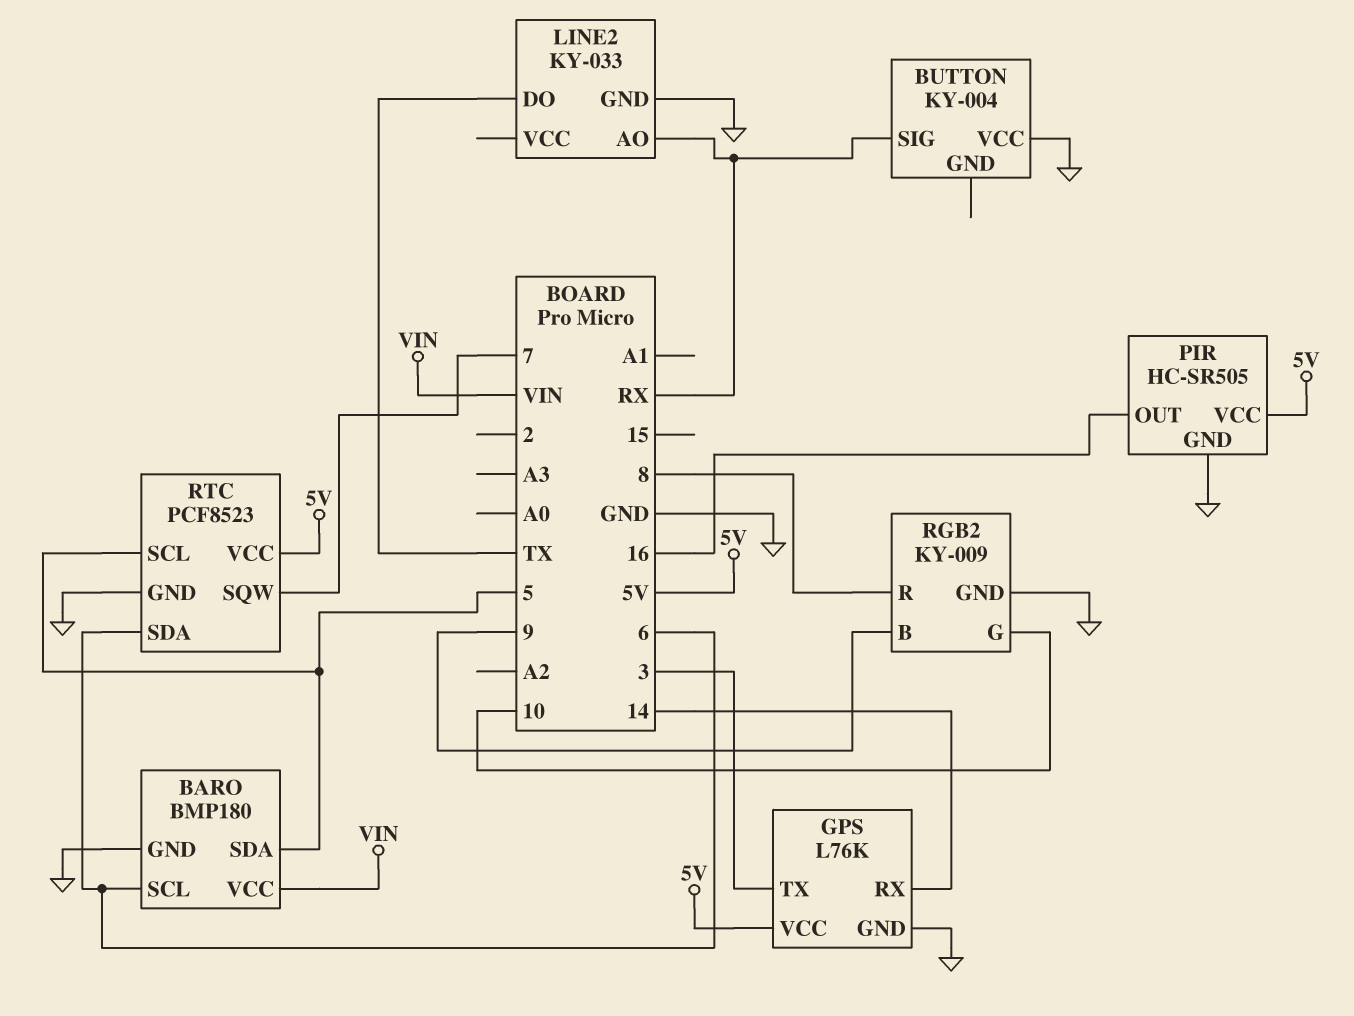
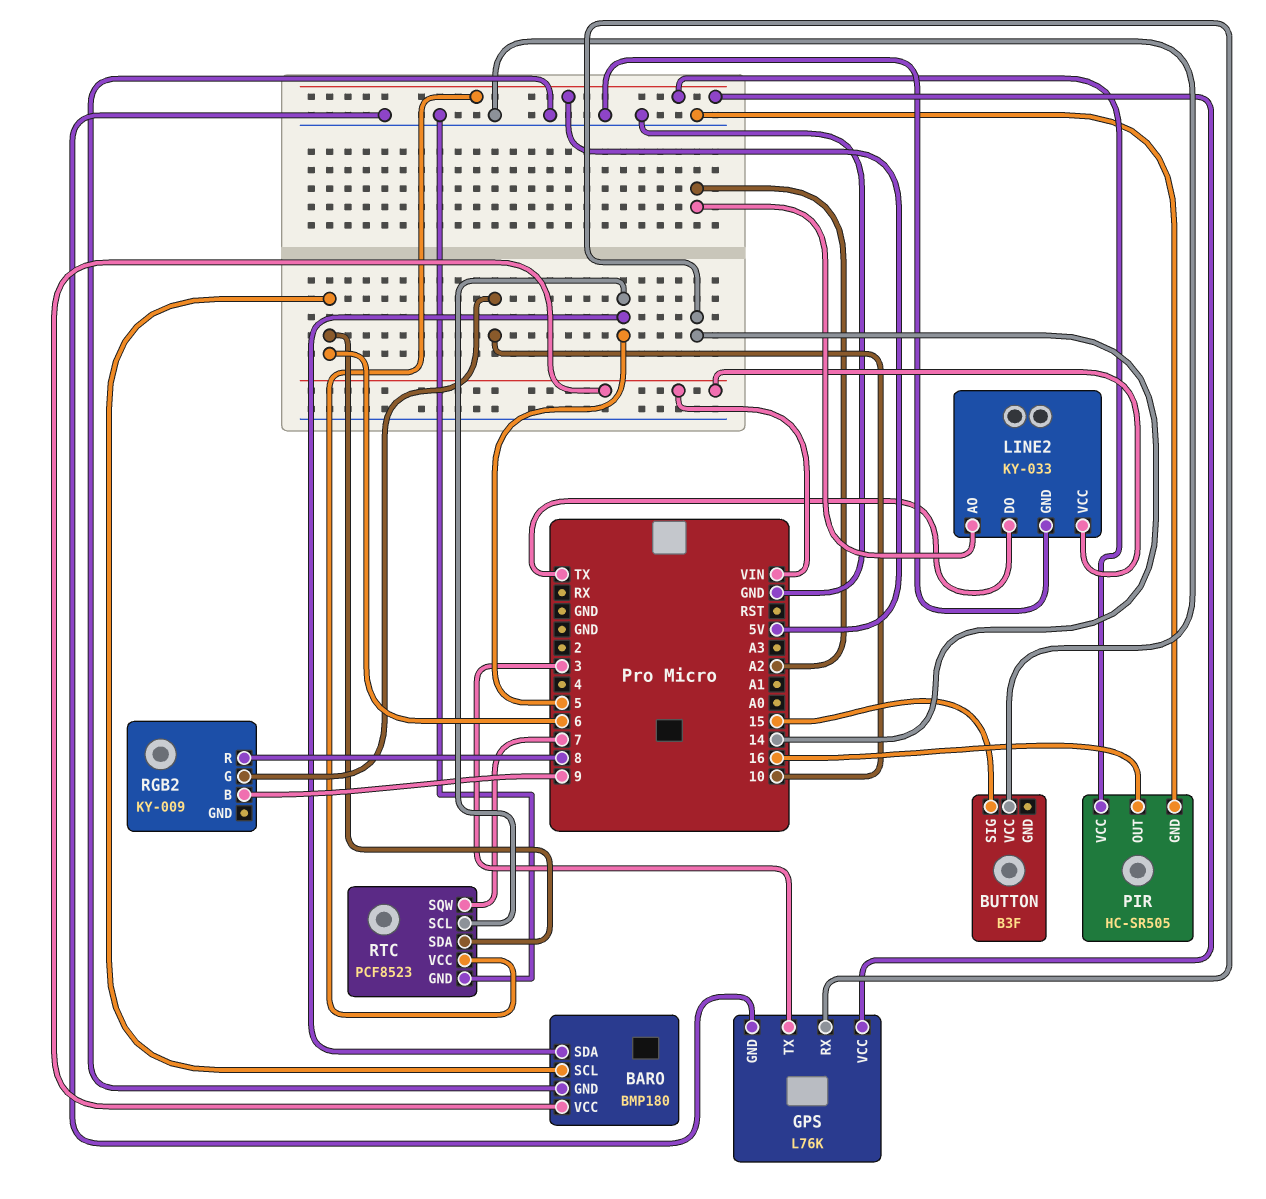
BUTTON: KY-004 -> B3F
BUTTON pin SIG: RX -> 15
LINE2 pin AO: RX -> A2
LINE2 pin VCC: none -> VIN
RGB2 pin GND: GND -> none

